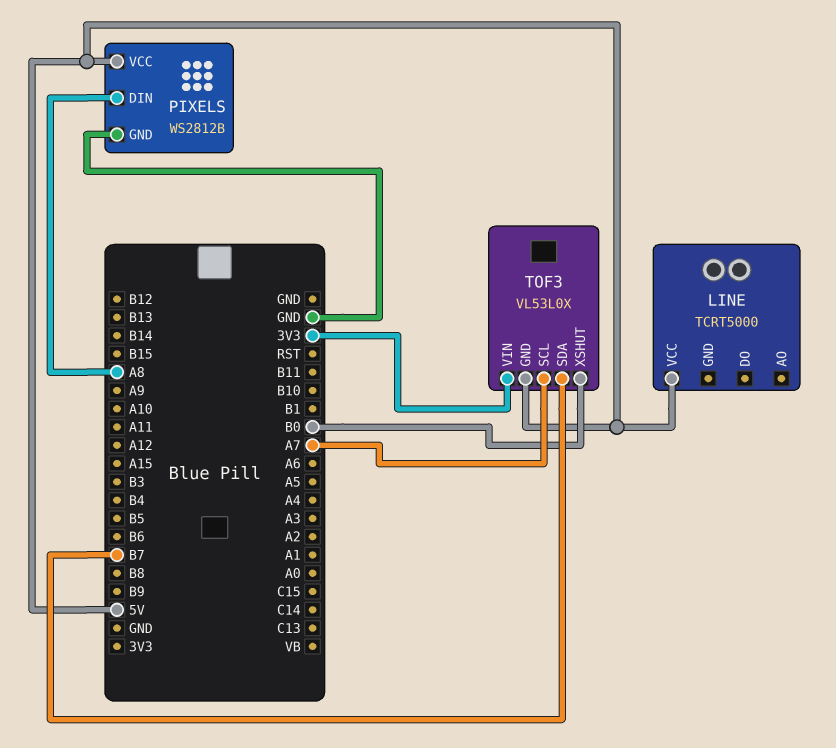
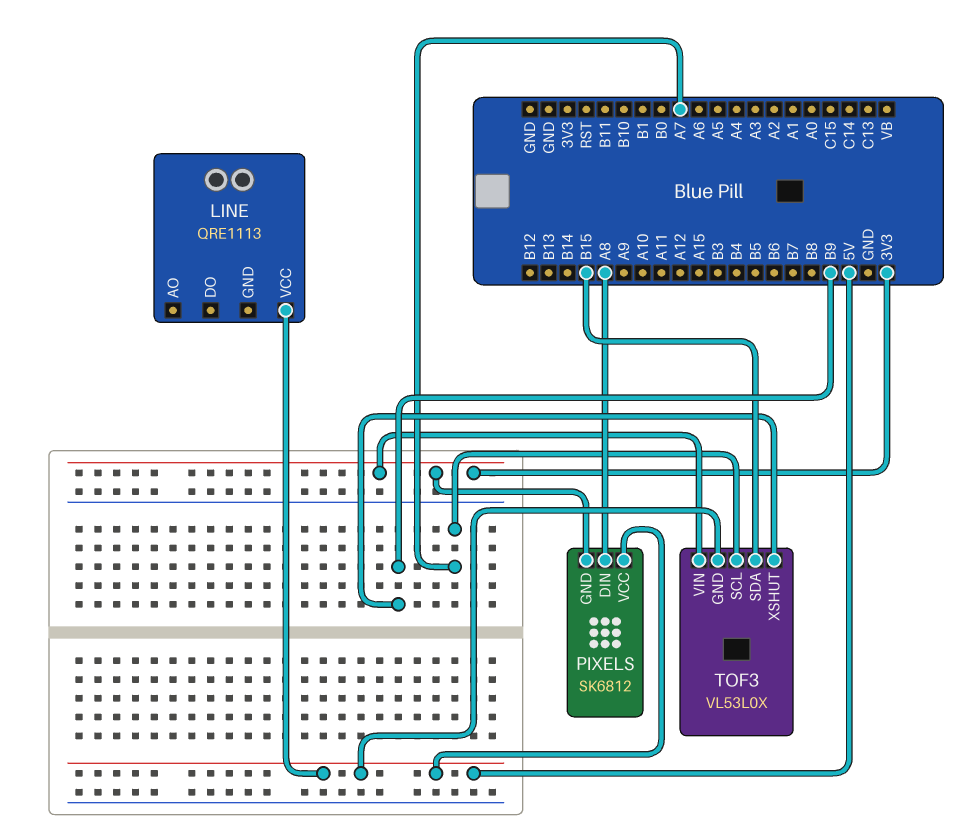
LINE: TCRT5000 -> QRE1113
PIXELS: WS2812B -> SK6812
PIXELS pin GND: GND -> 3V3
TOF3 pin SDA: B7 -> B15
TOF3 pin XSHUT: B0 -> B9

